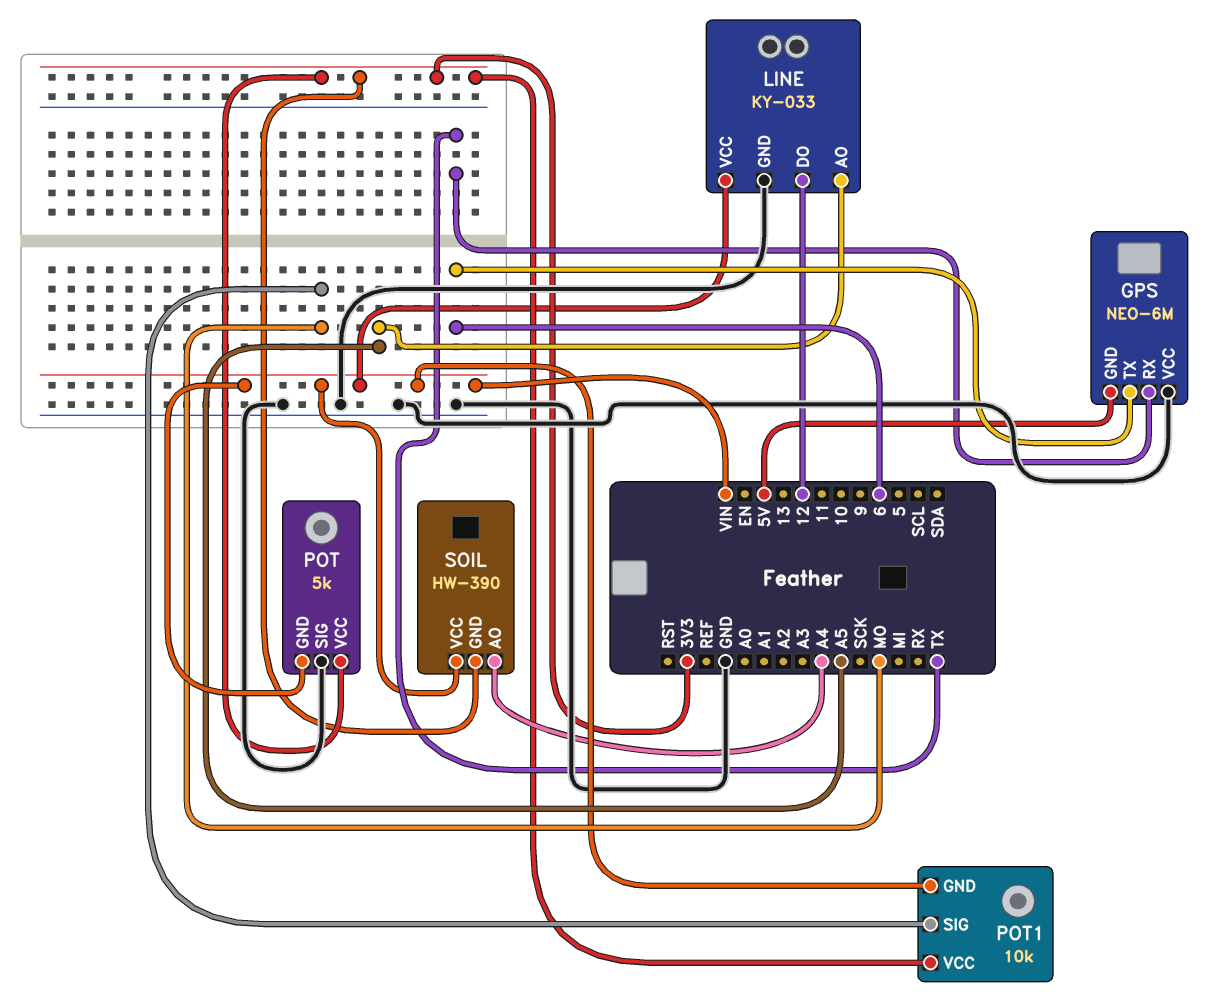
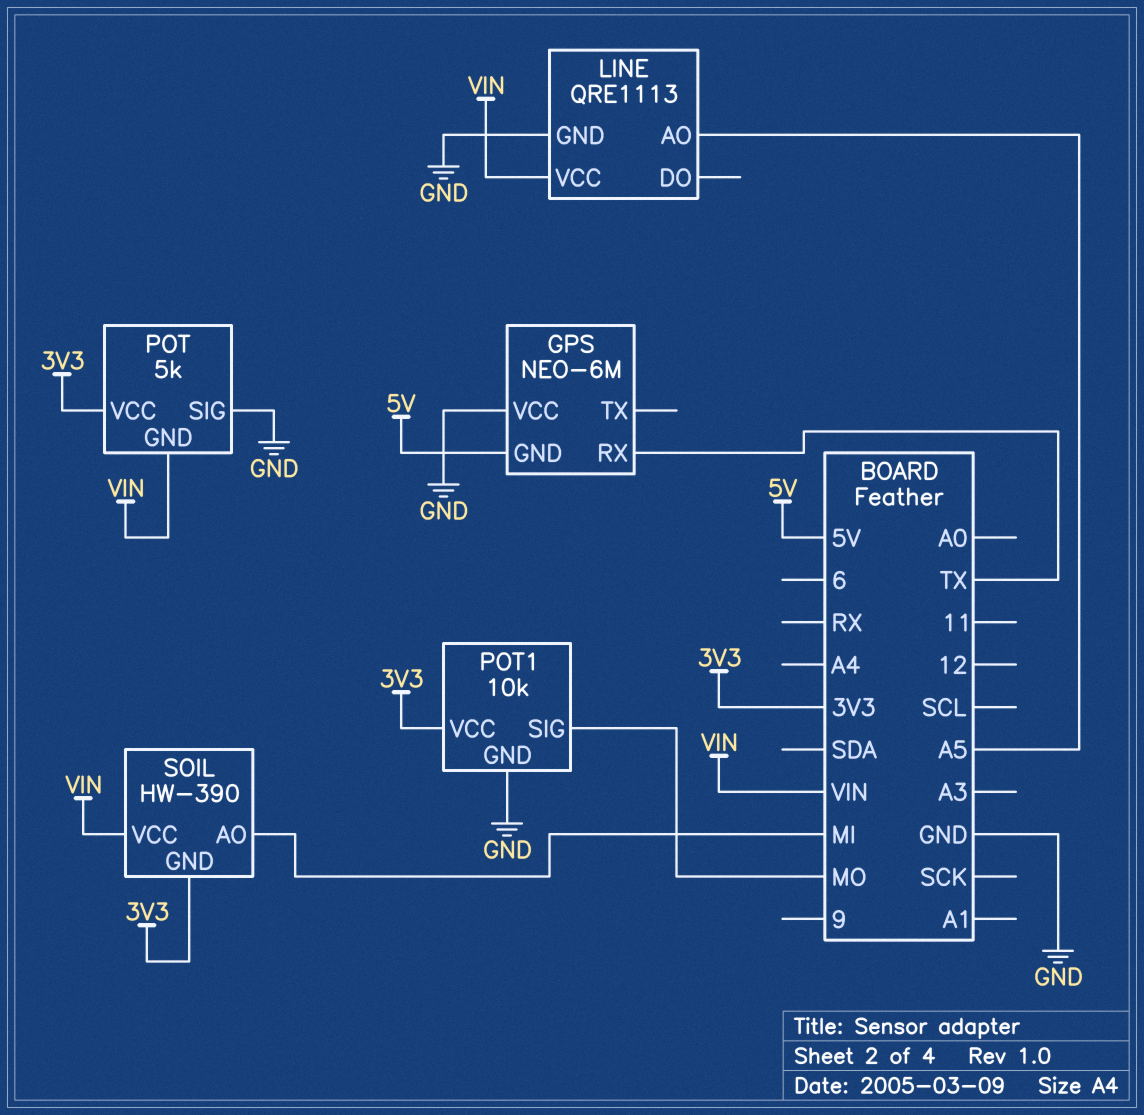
GPS pin TX: 6 -> none
LINE: KY-033 -> QRE1113
LINE pin DO: 12 -> none
POT1 pin GND: VIN -> GND
SOIL pin AO: A4 -> MI

